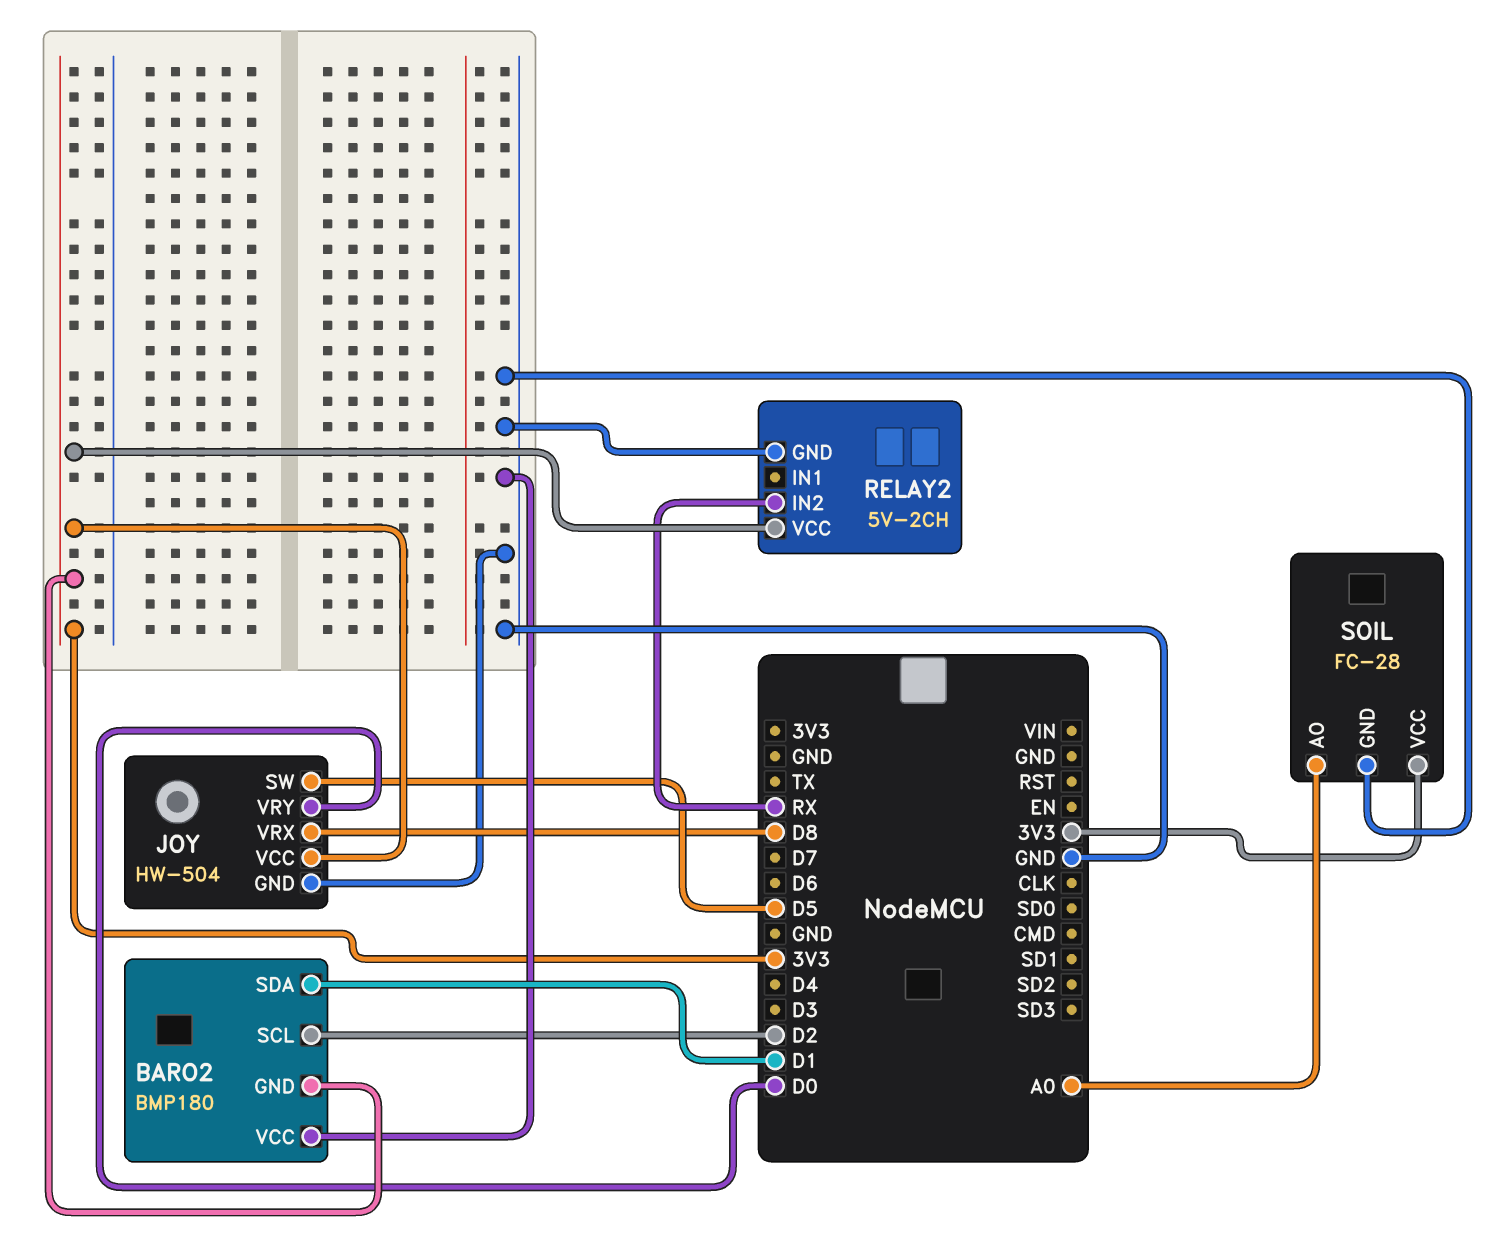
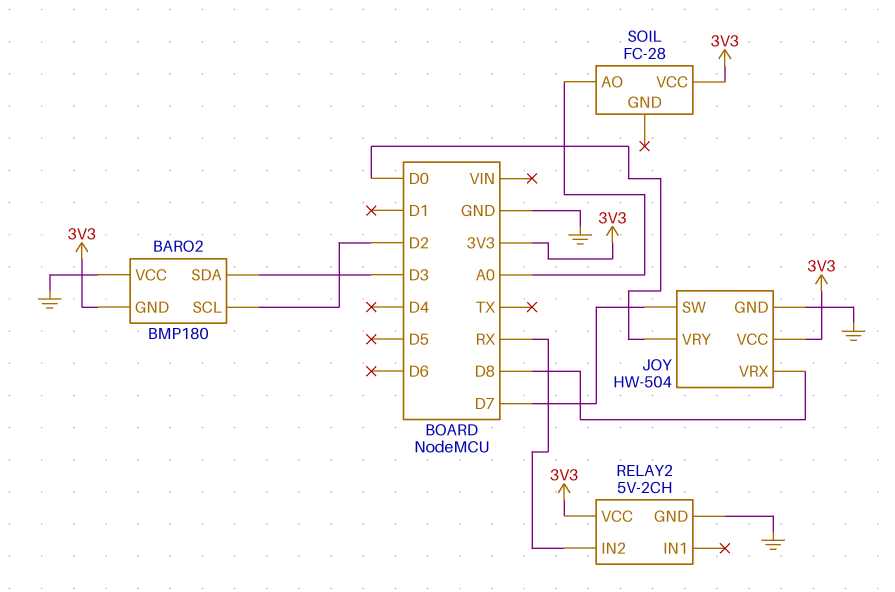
BARO2 pin SDA: D1 -> D3
JOY pin SW: D5 -> D7
SOIL pin GND: GND -> none

